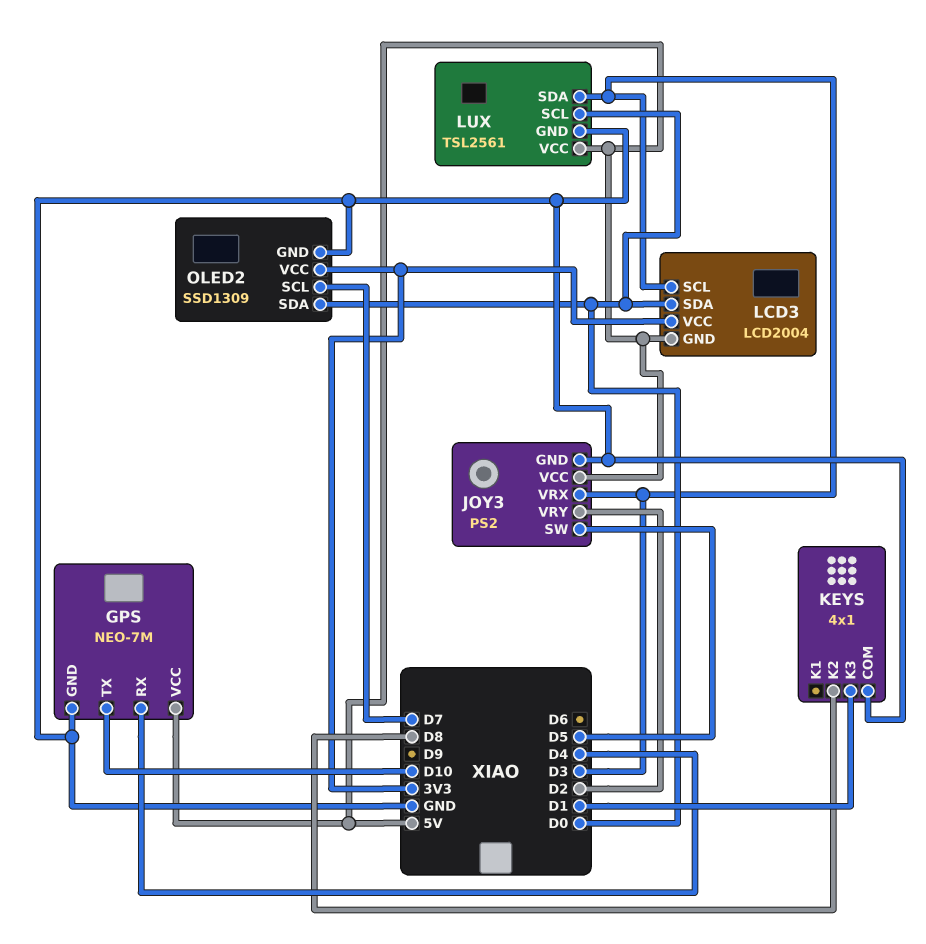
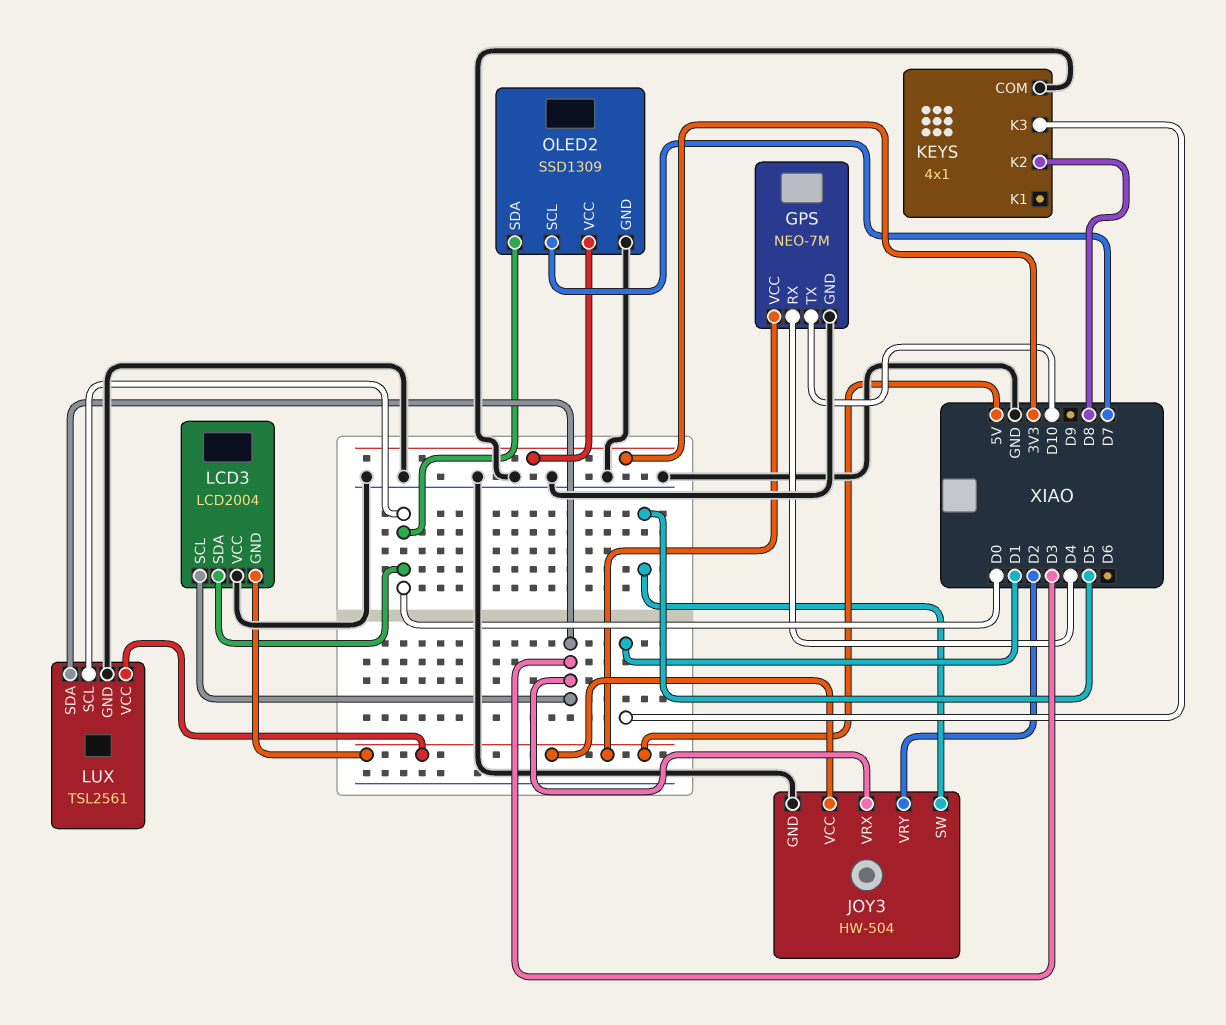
JOY3: PS2 -> HW-504
LCD3 pin VCC: 3V3 -> GND

